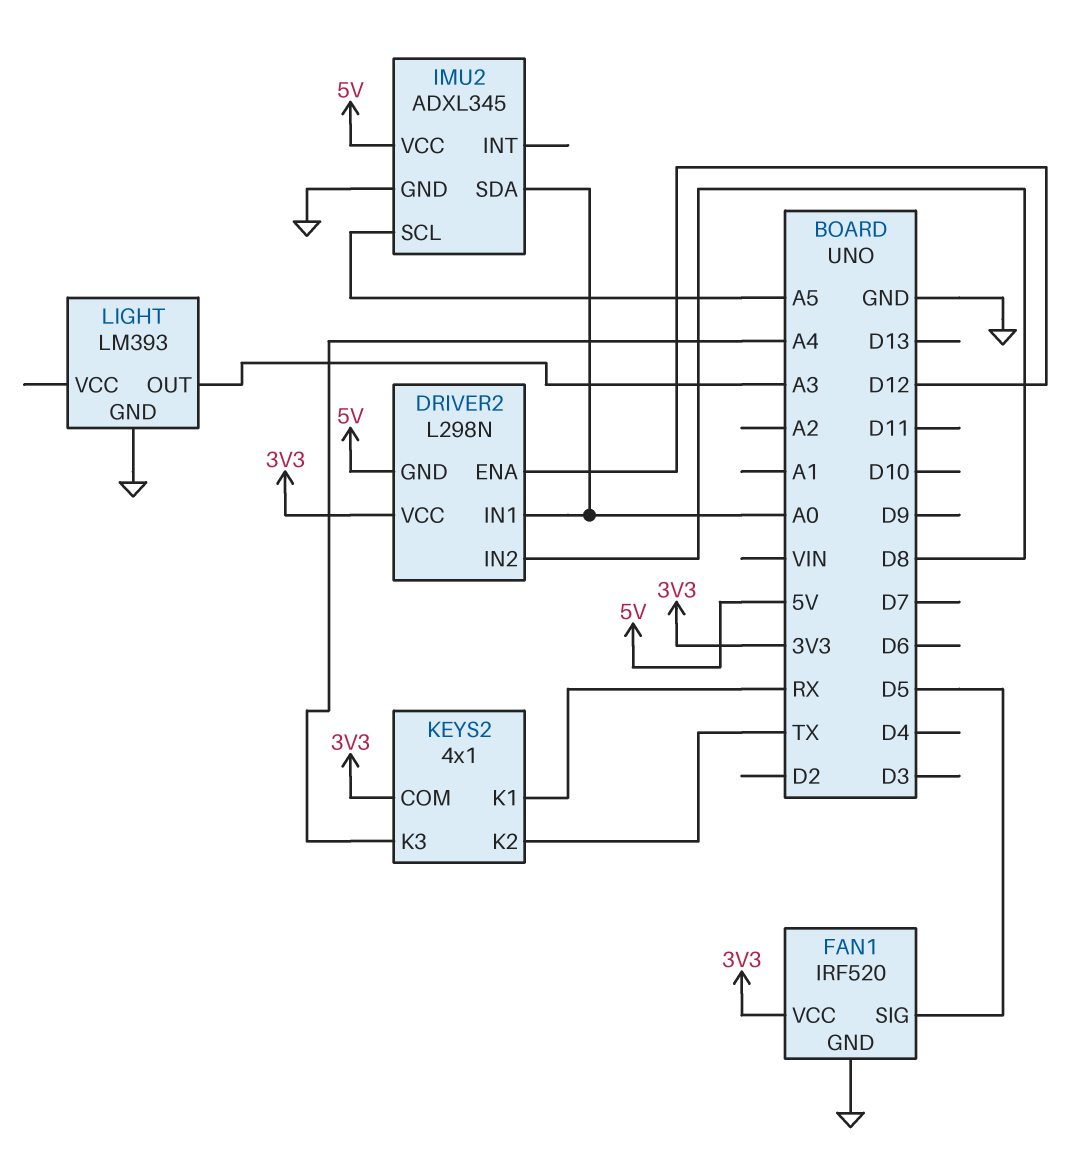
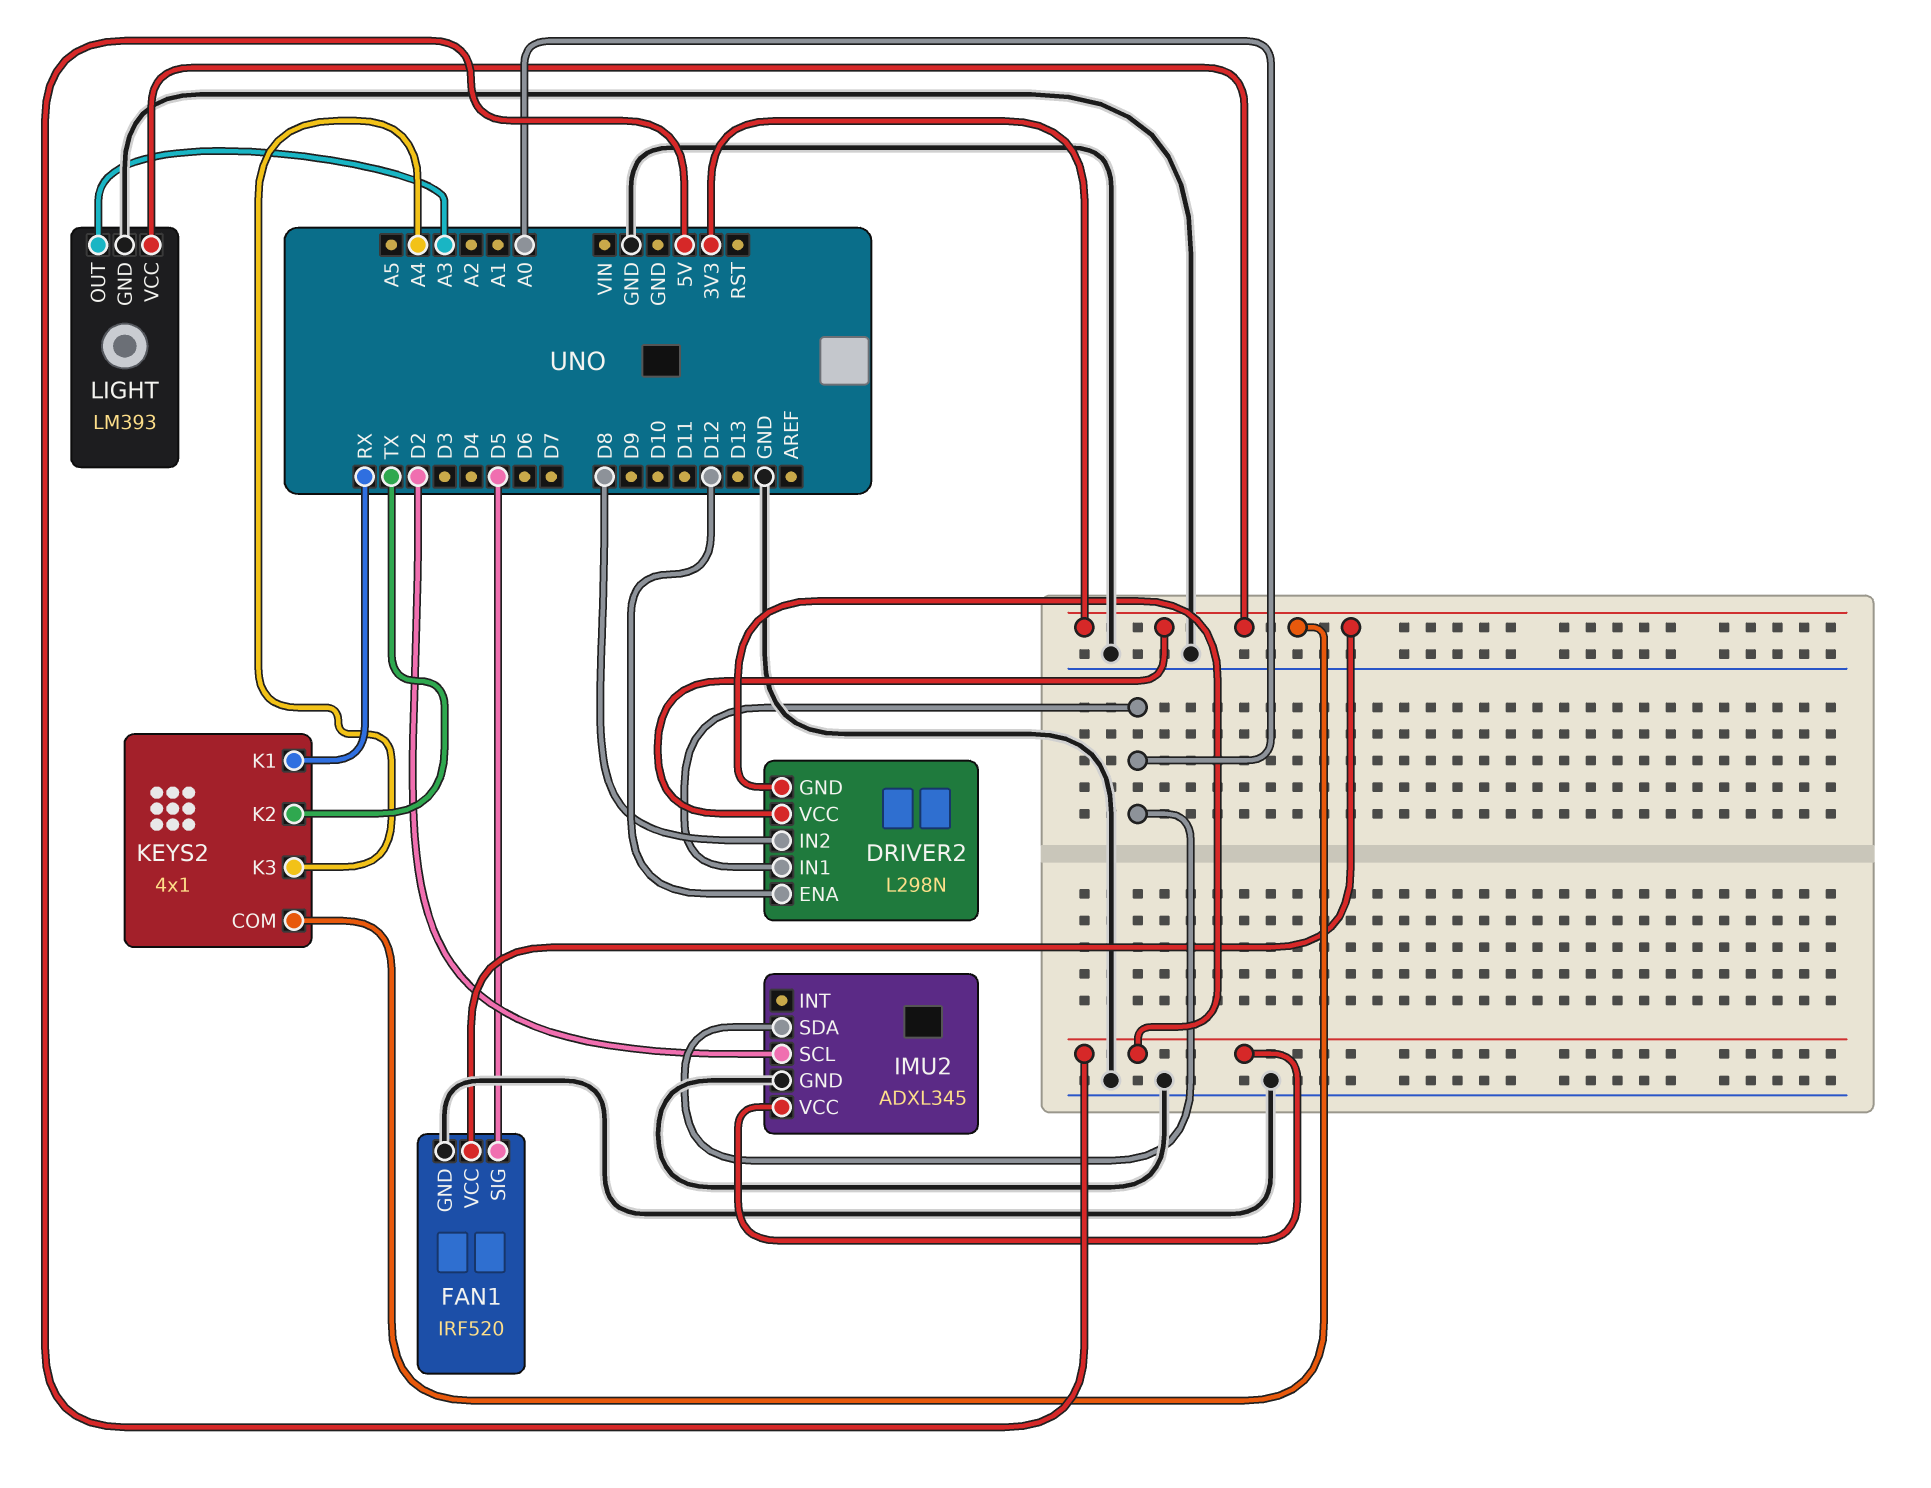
IMU2 pin SCL: A5 -> D2
LIGHT pin VCC: none -> 3V3

